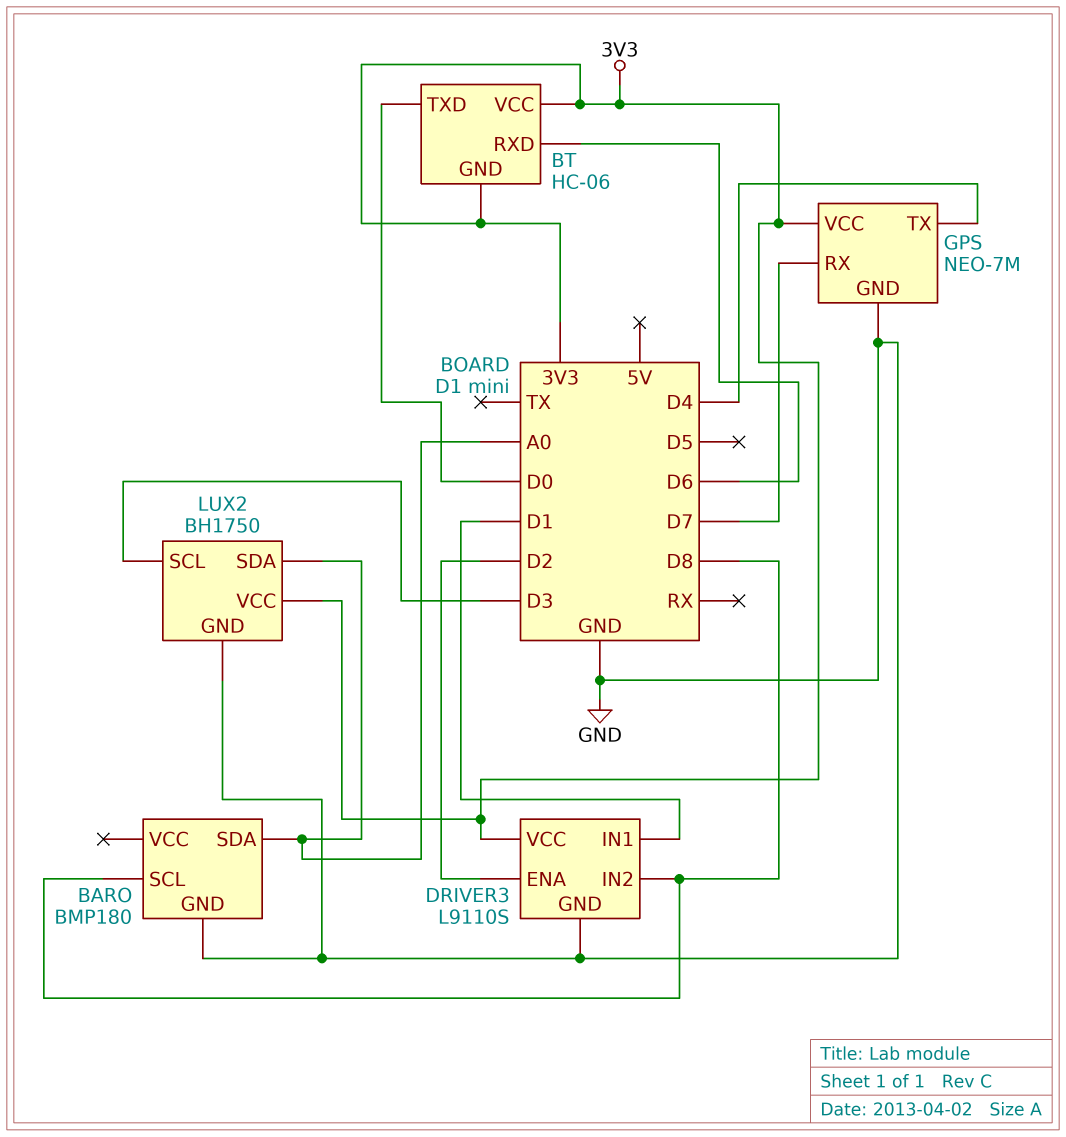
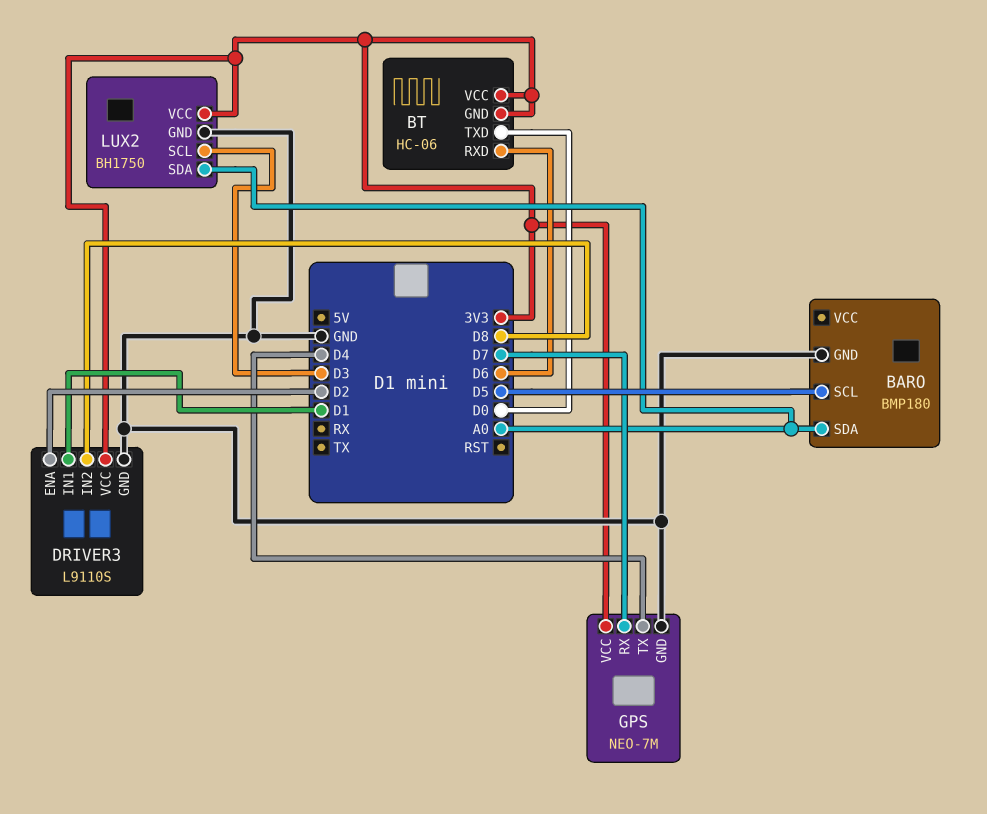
BARO pin SCL: D8 -> D5

